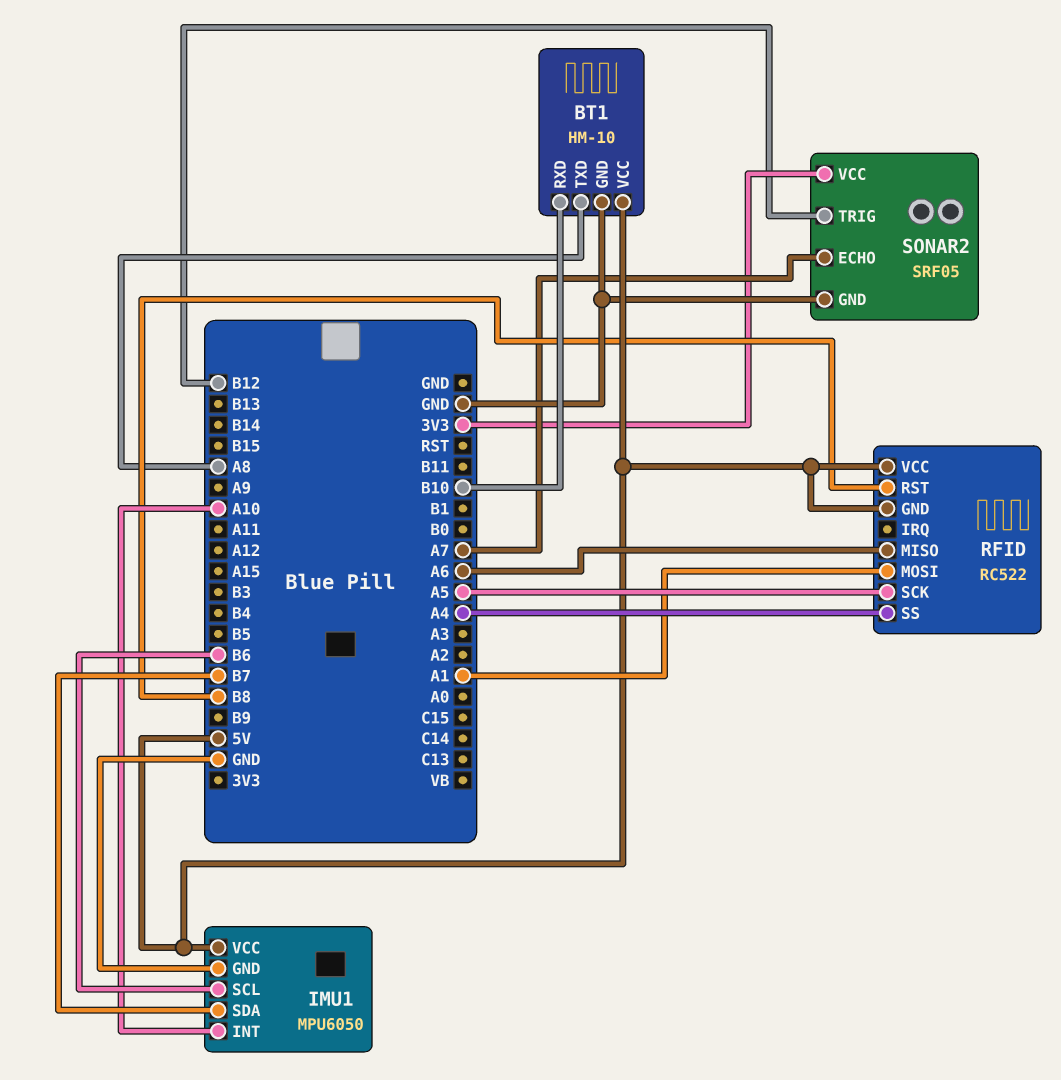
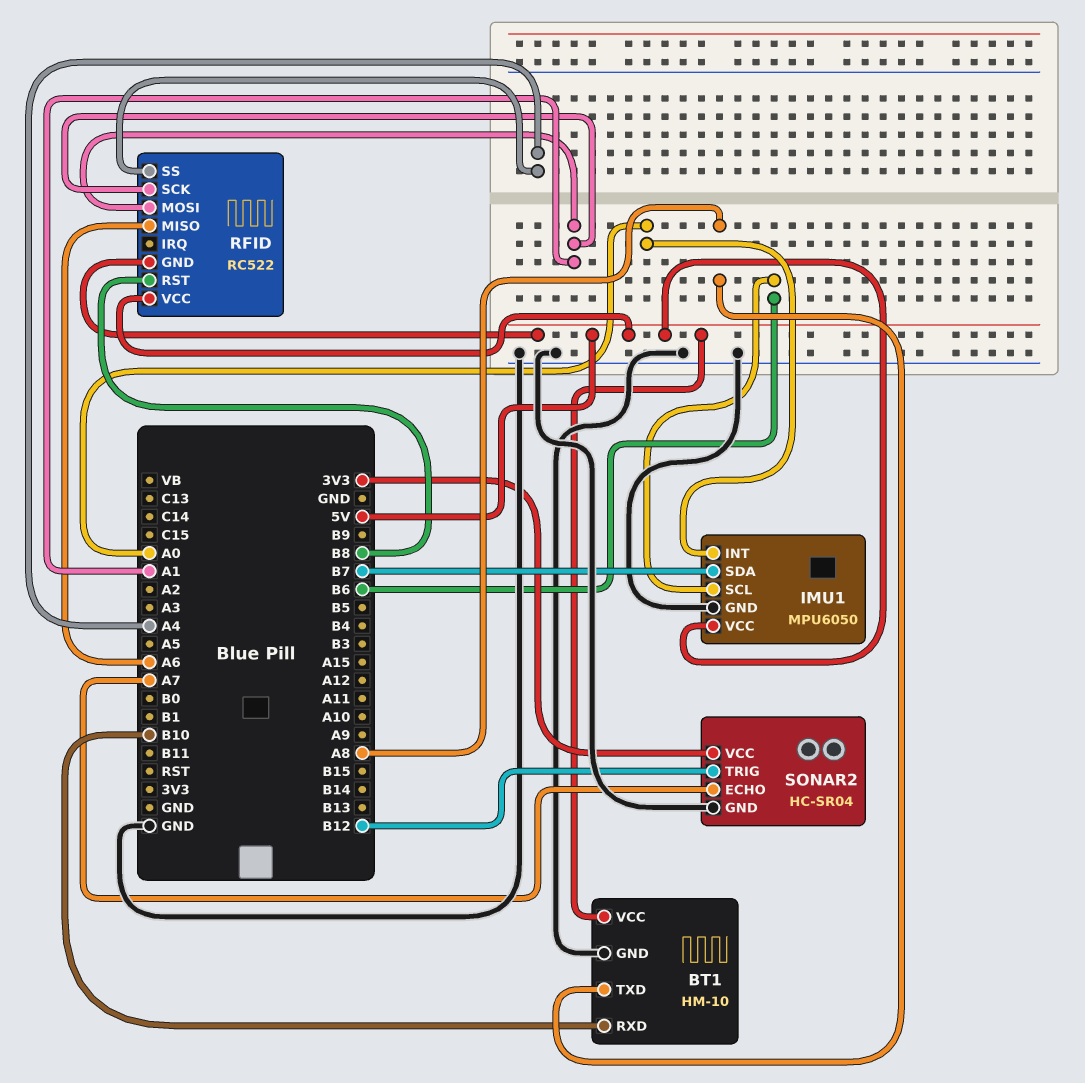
IMU1 pin INT: A10 -> A0
RFID pin SCK: A5 -> A1
SONAR2: SRF05 -> HC-SR04

